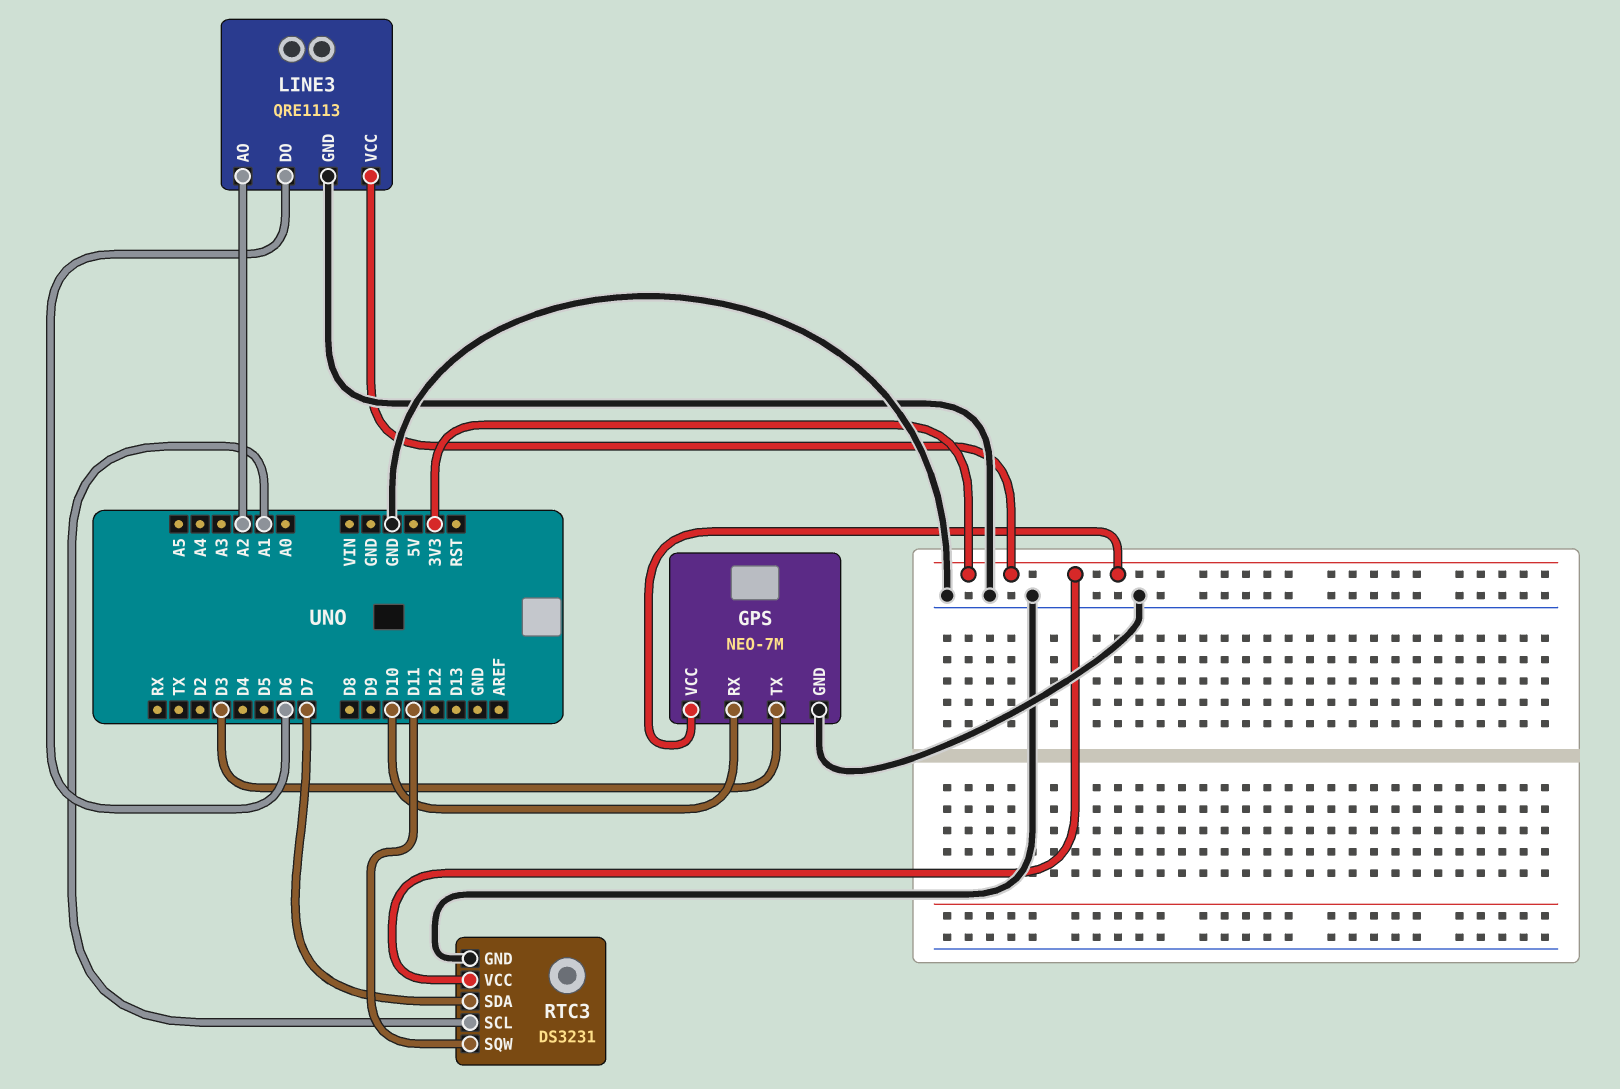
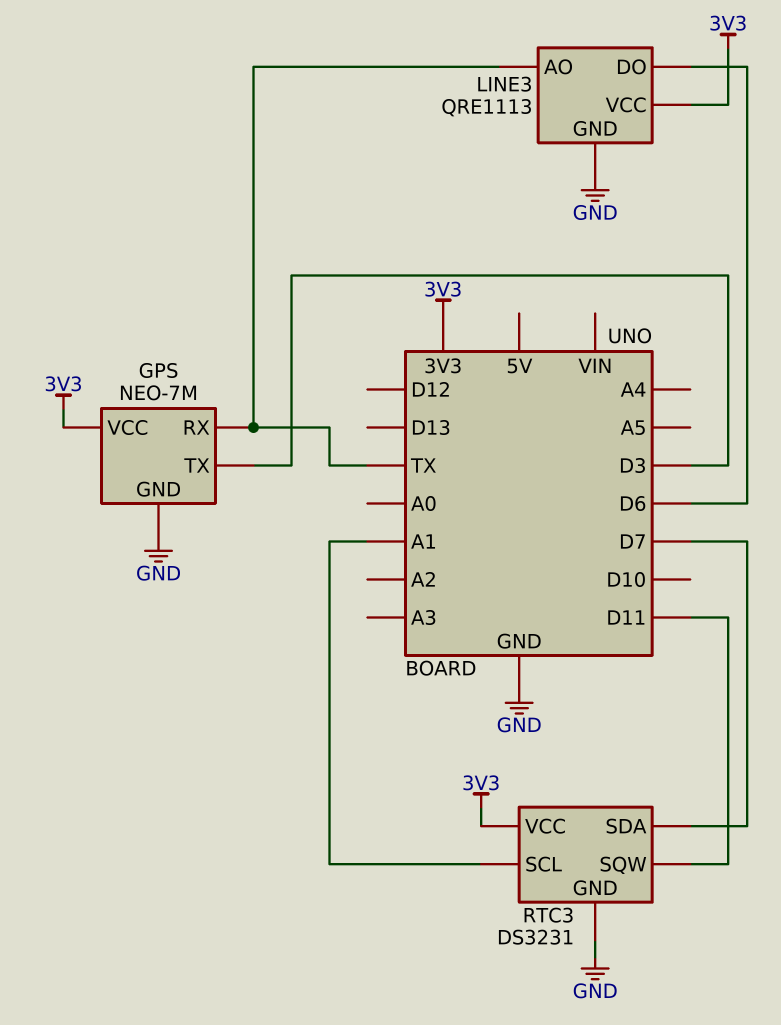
GPS pin RX: D10 -> TX
LINE3 pin AO: A2 -> TX

